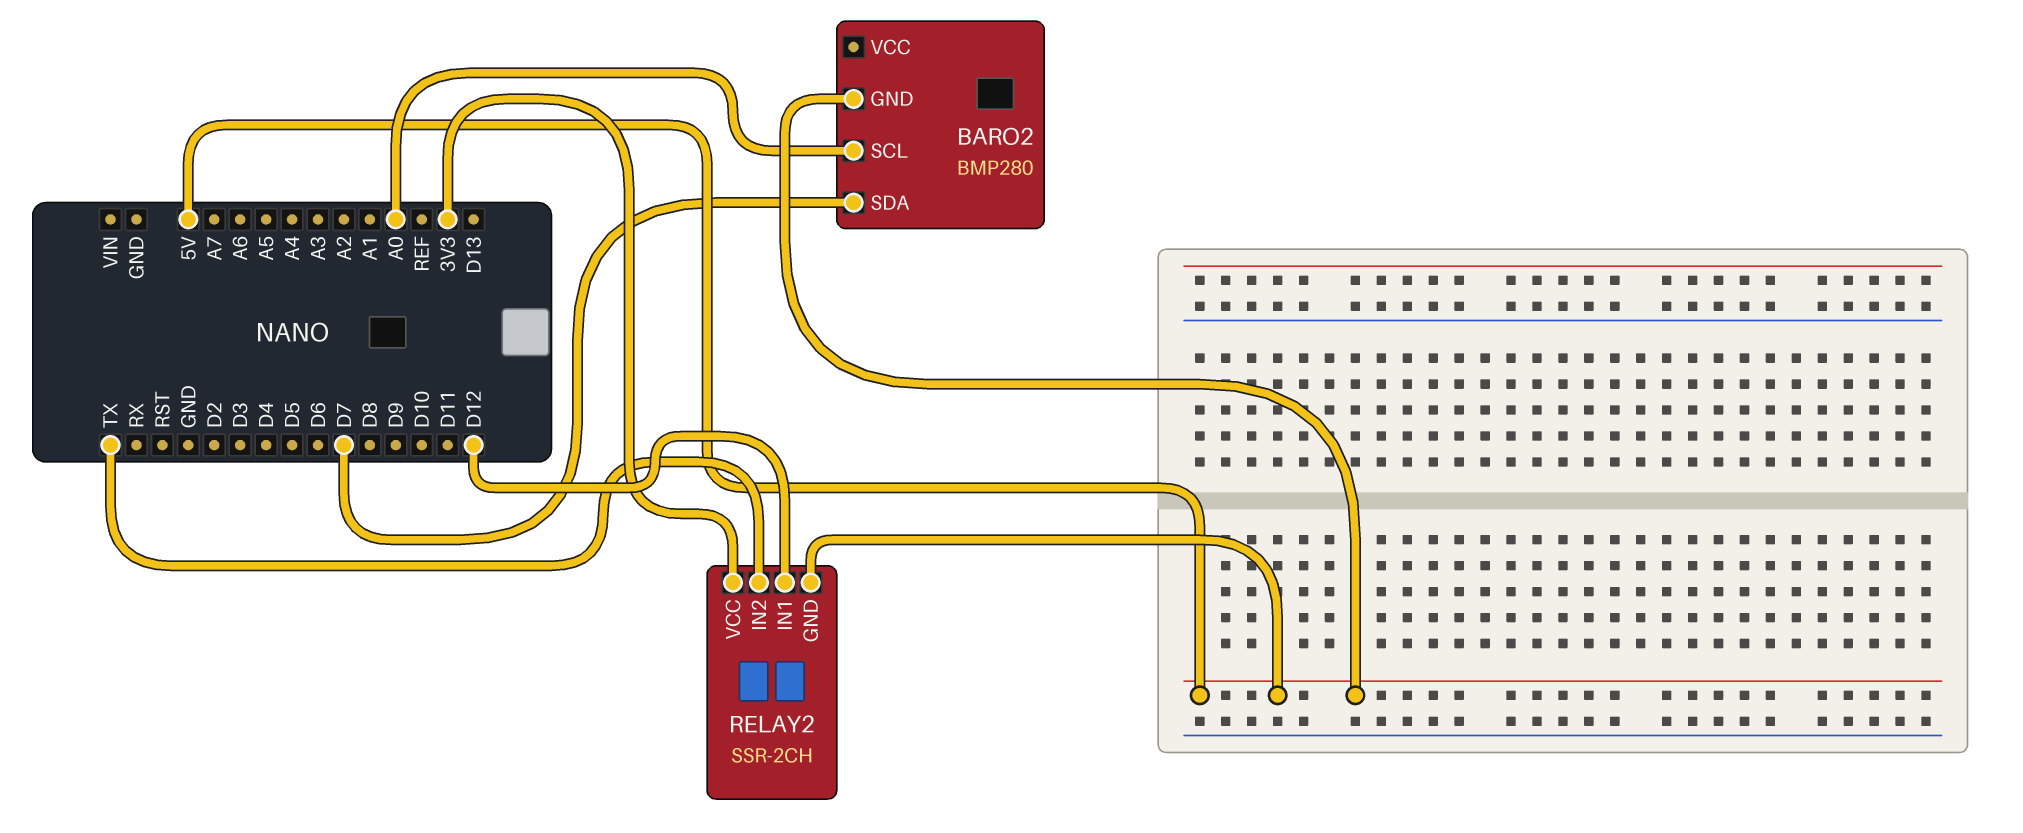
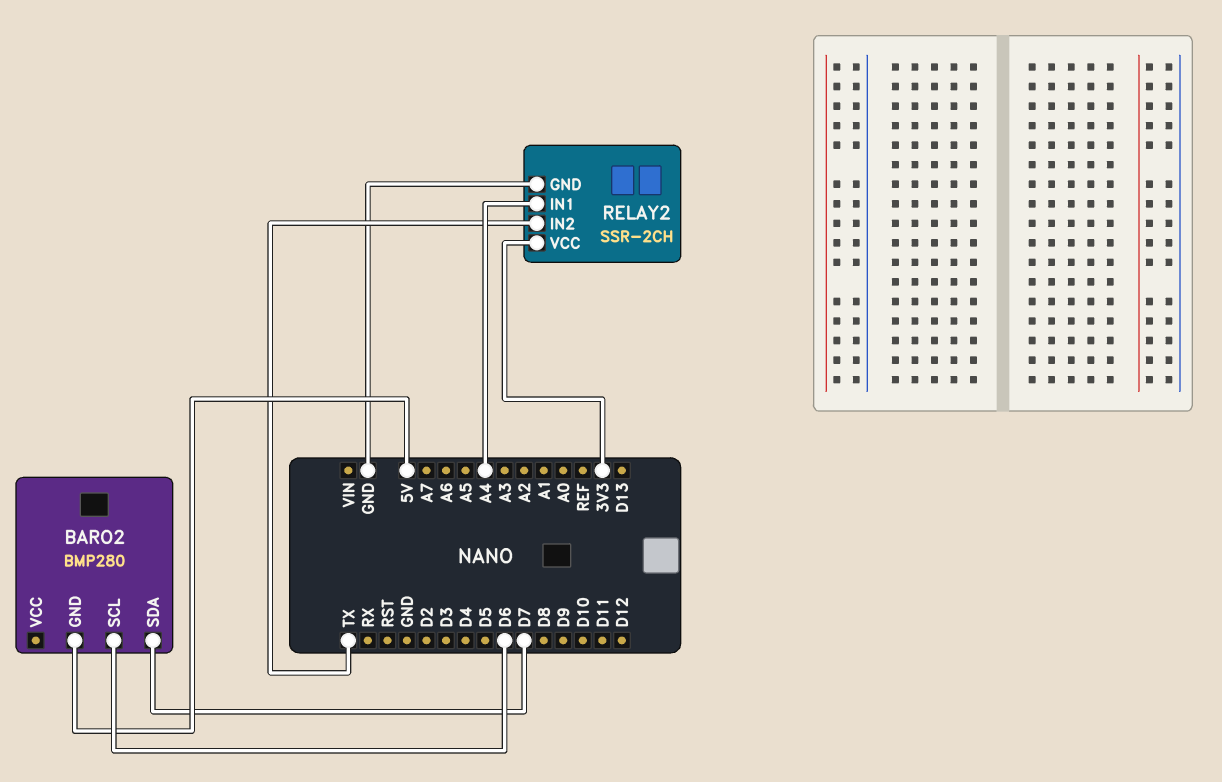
BARO2 pin SCL: A0 -> D6
RELAY2 pin GND: 5V -> GND
RELAY2 pin IN1: D12 -> A4

